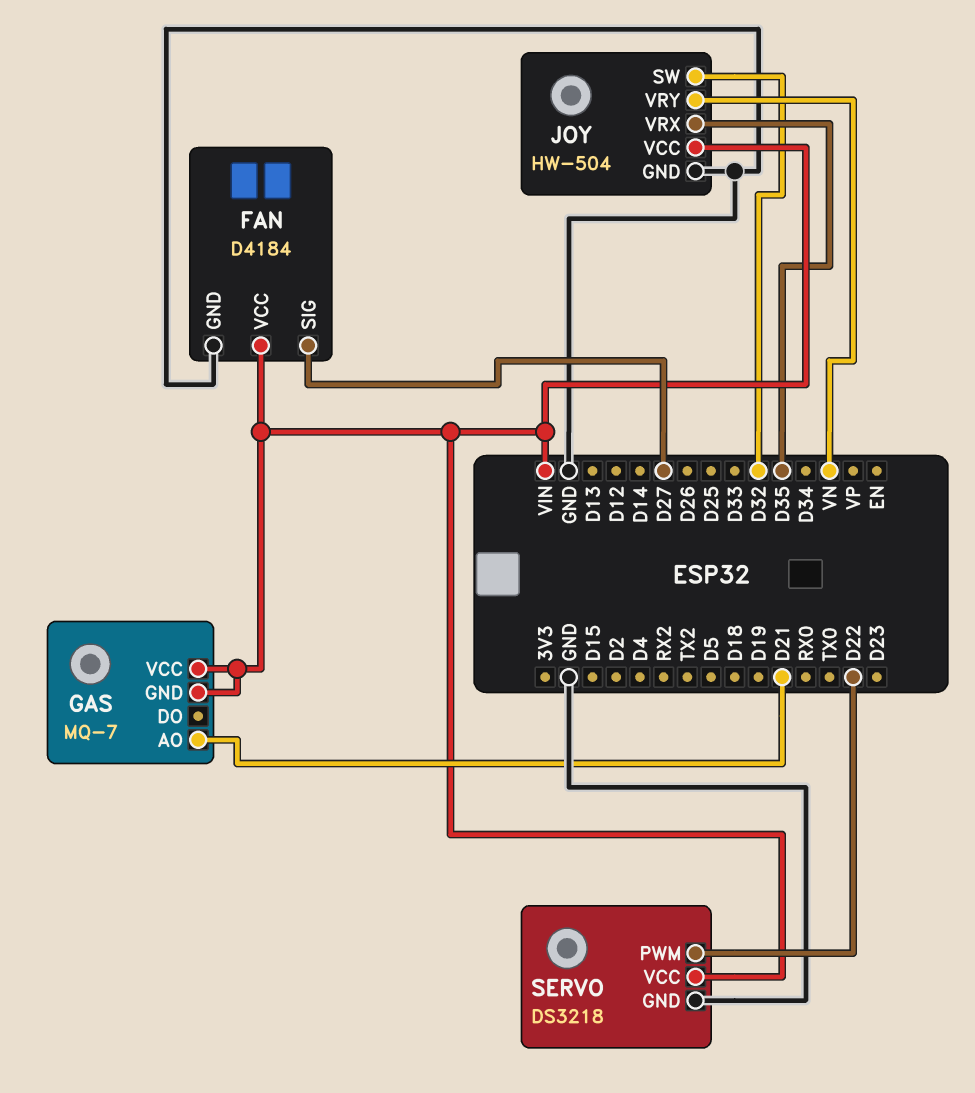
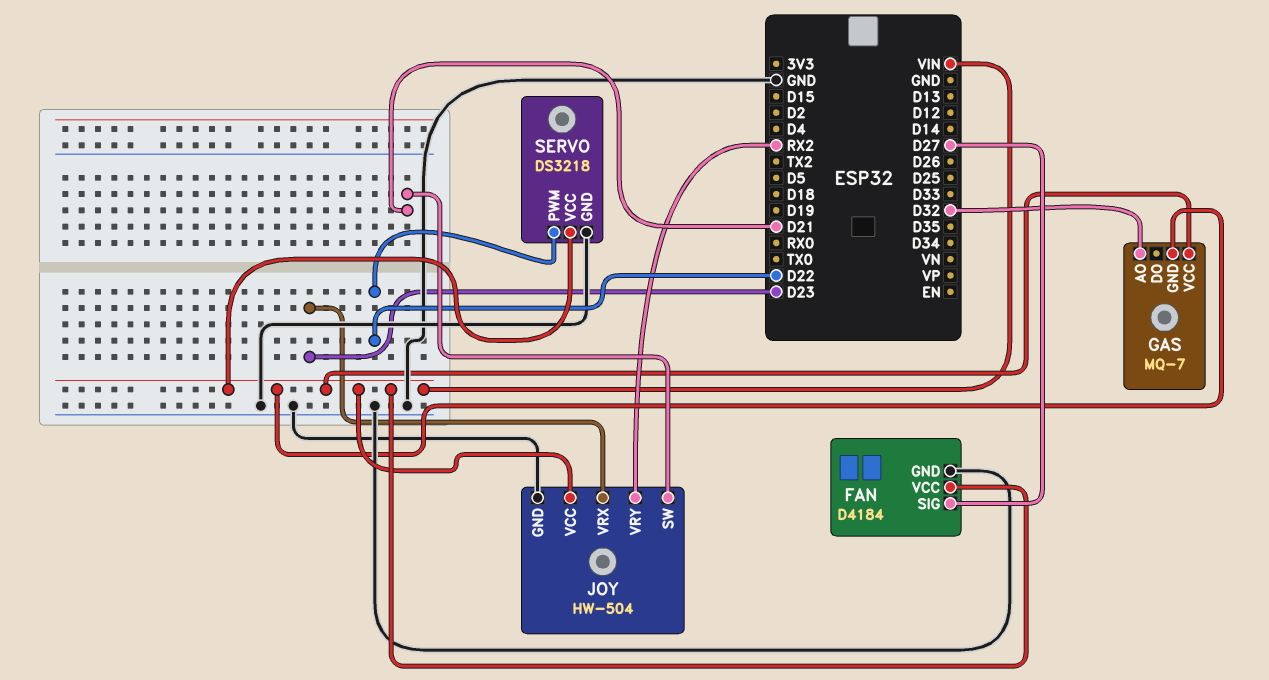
GAS pin AO: D21 -> D32
JOY pin SW: D32 -> D21
JOY pin VRX: D35 -> D23
JOY pin VRY: VN -> RX2

